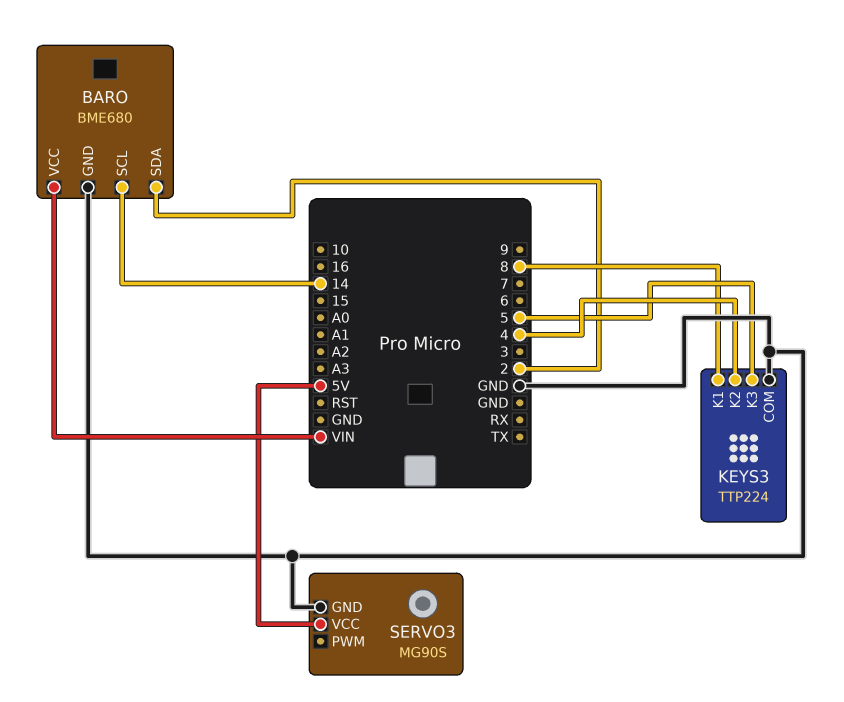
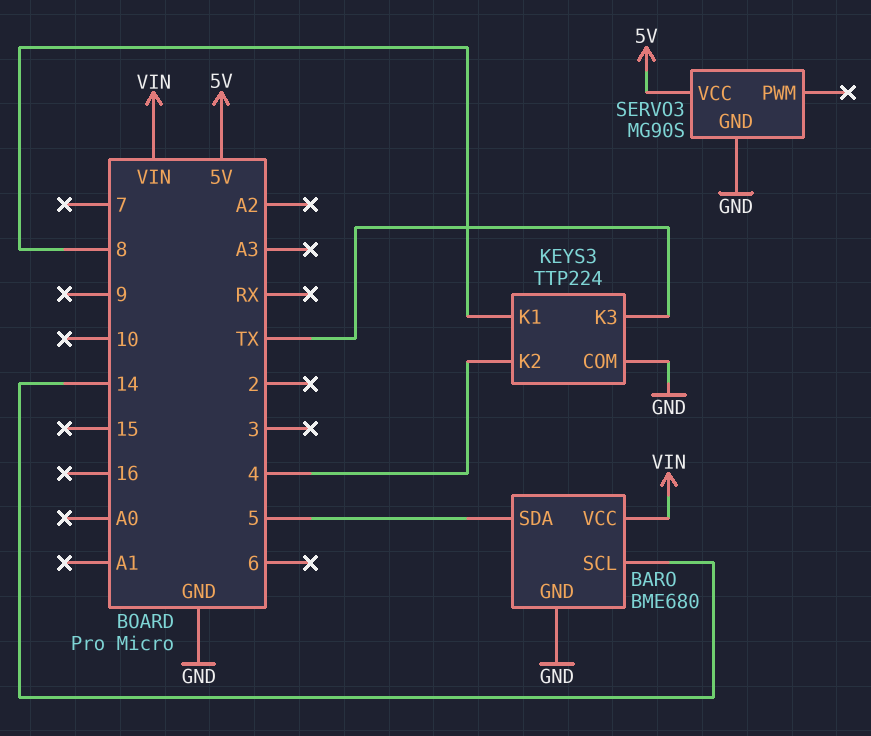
BARO pin SDA: 2 -> 5
KEYS3 pin K3: 5 -> TX

